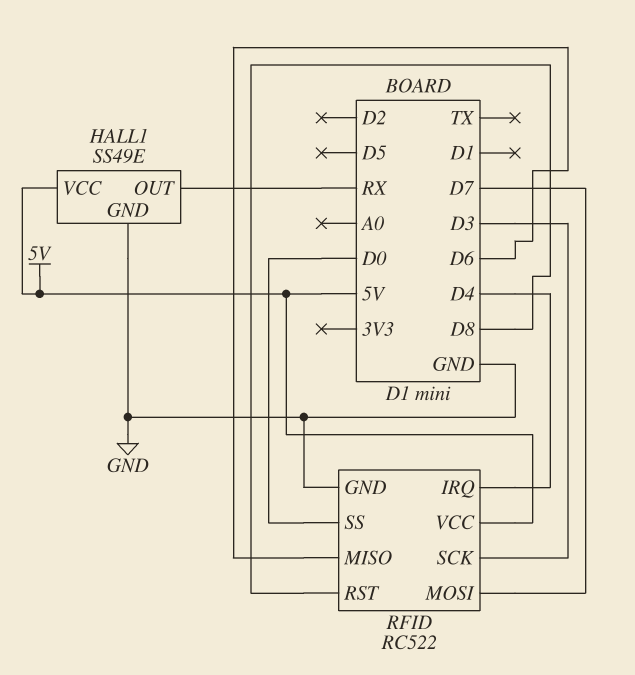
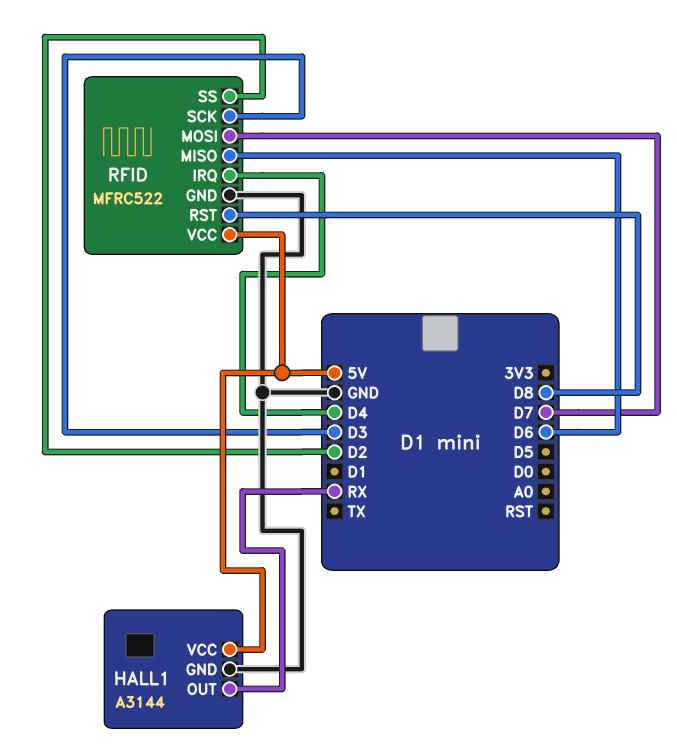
HALL1: SS49E -> A3144
RFID: RC522 -> MFRC522
RFID pin SS: D0 -> D2

